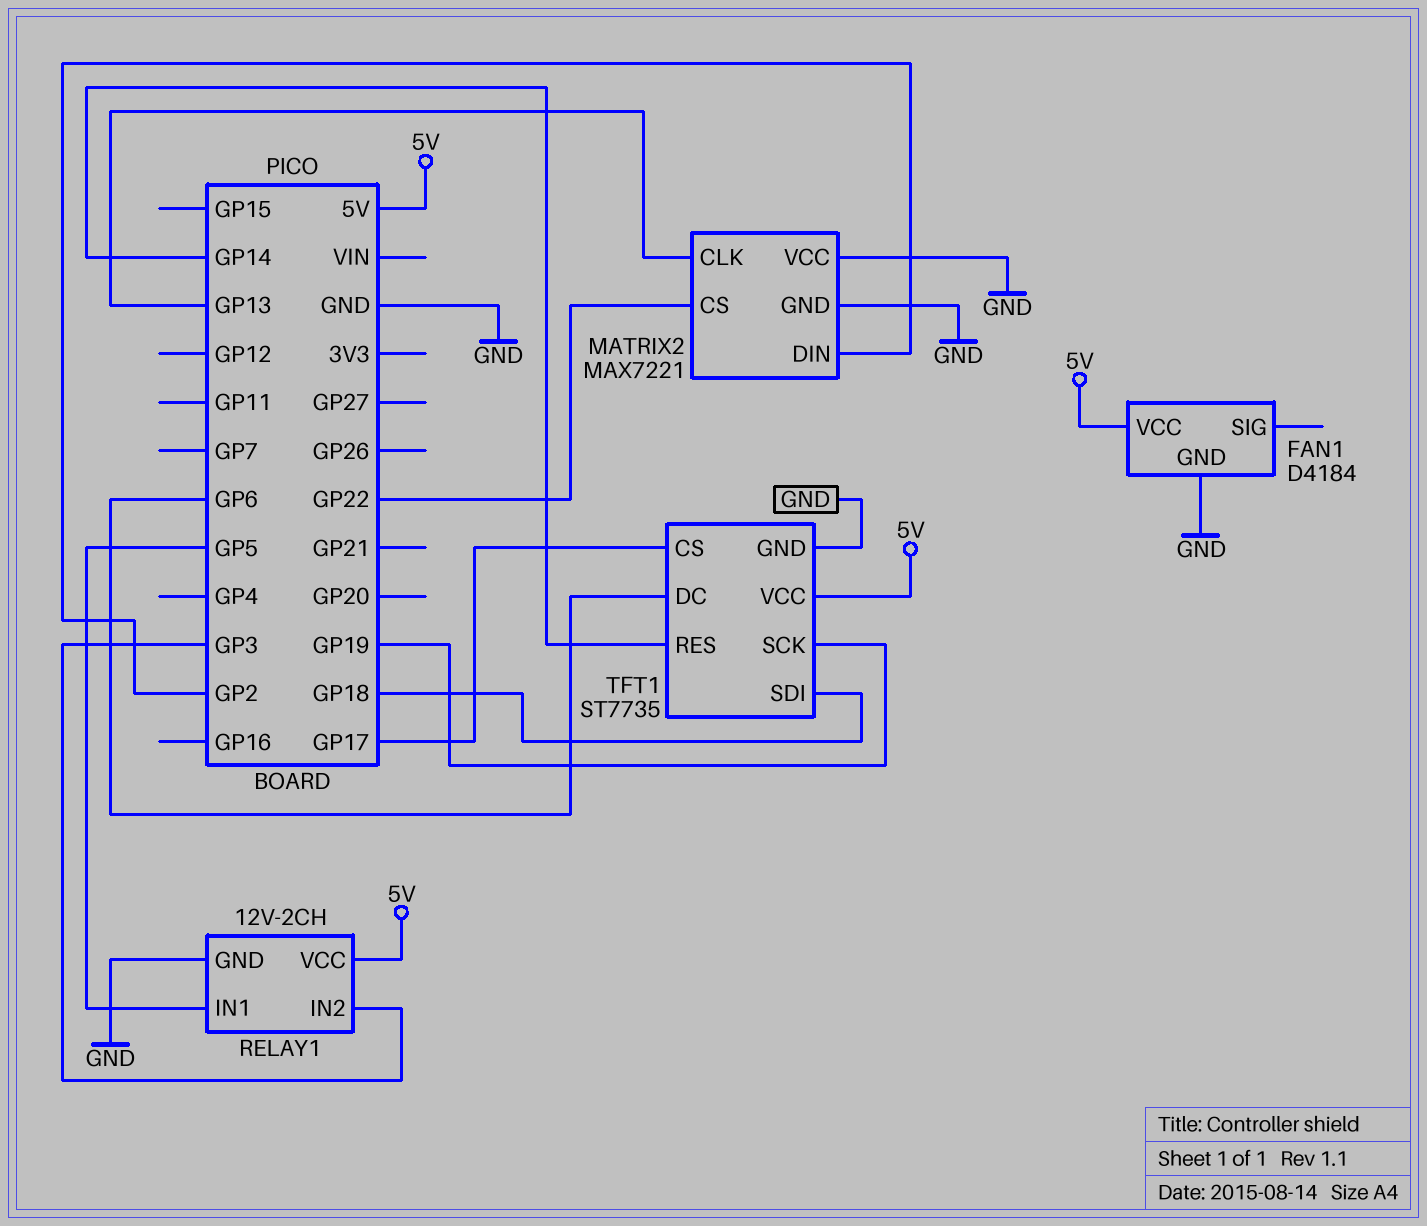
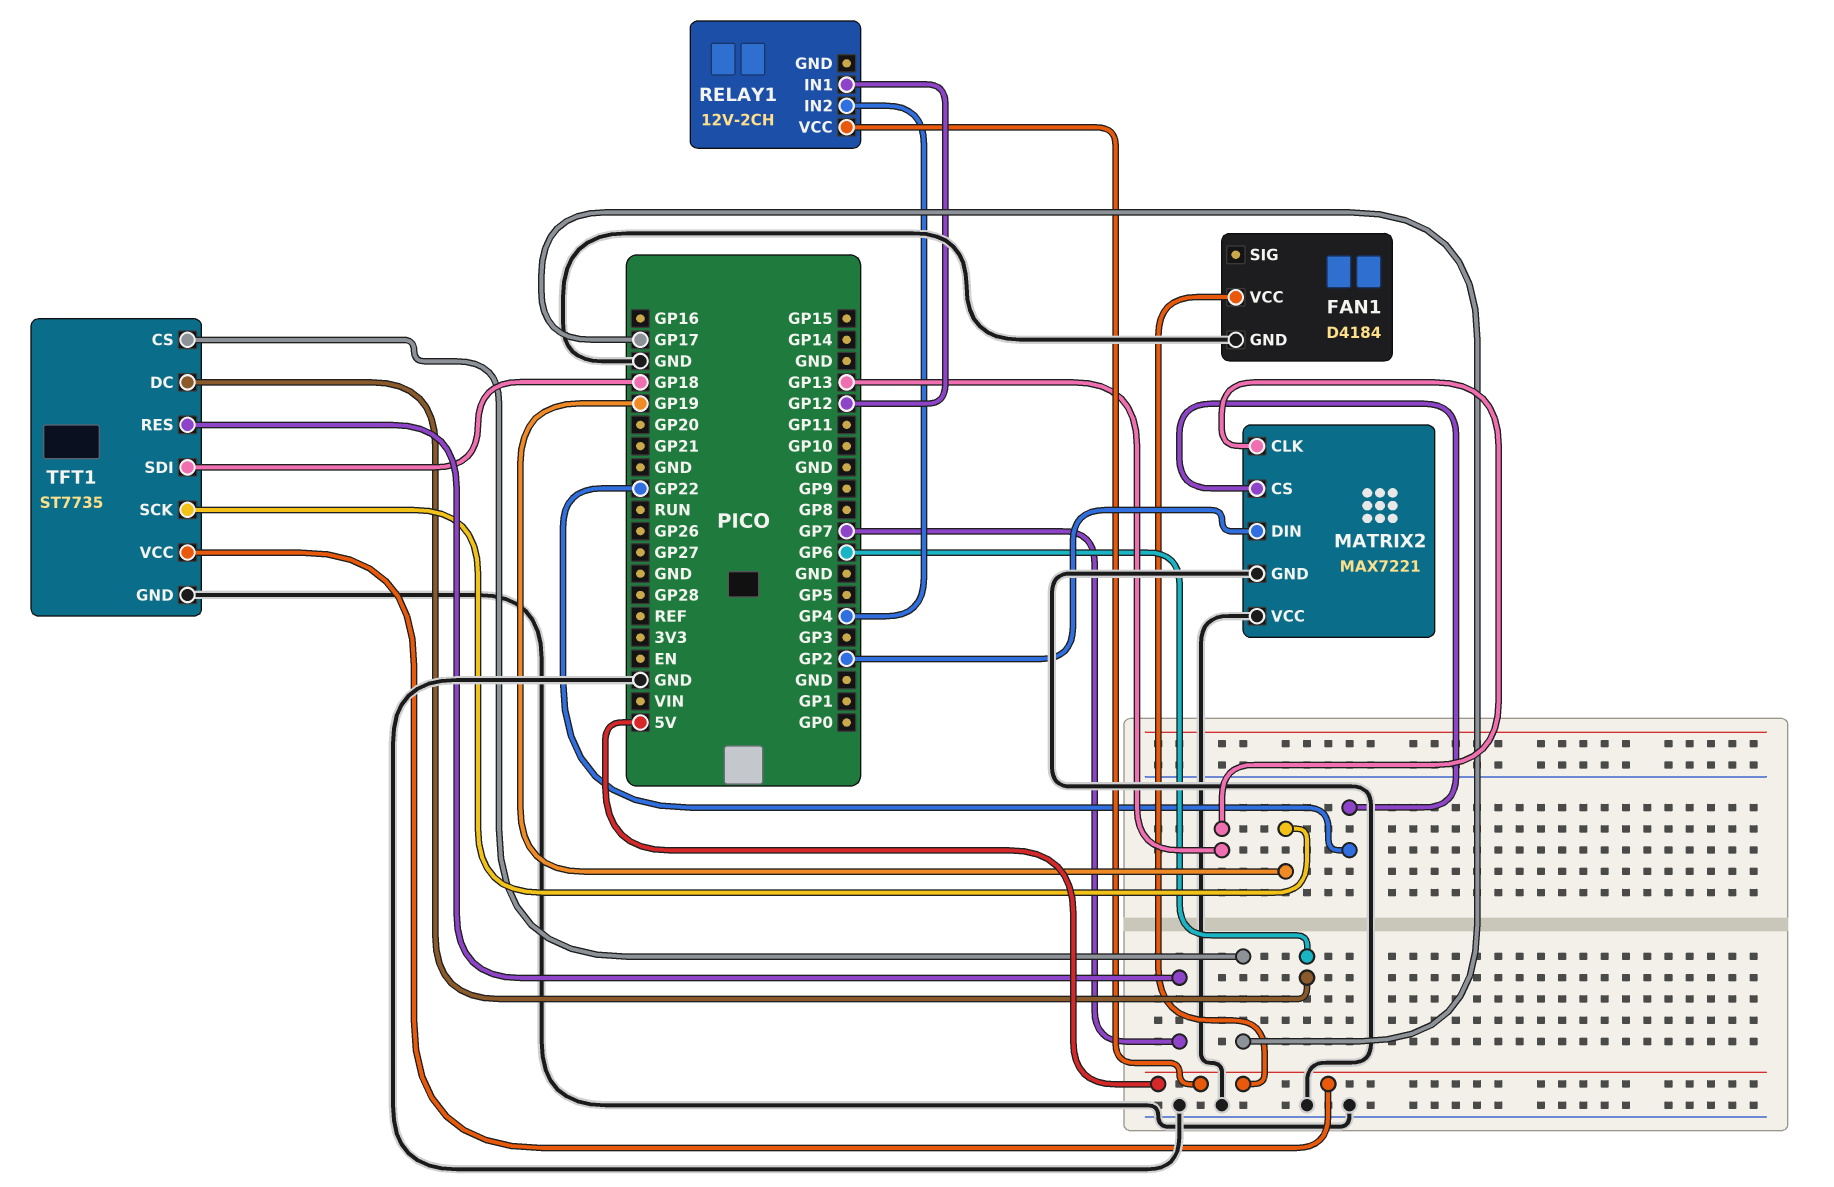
RELAY1 pin GND: GND -> none
RELAY1 pin IN1: GP5 -> GP12
RELAY1 pin IN2: GP3 -> GP4
TFT1 pin RES: GP14 -> GP7

